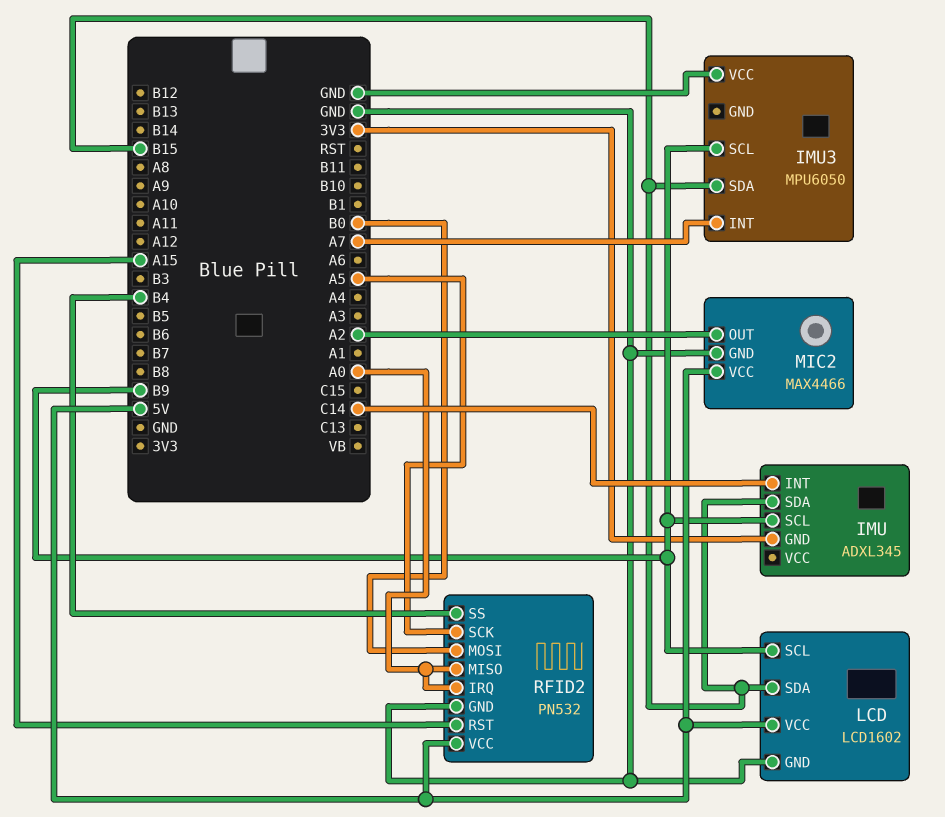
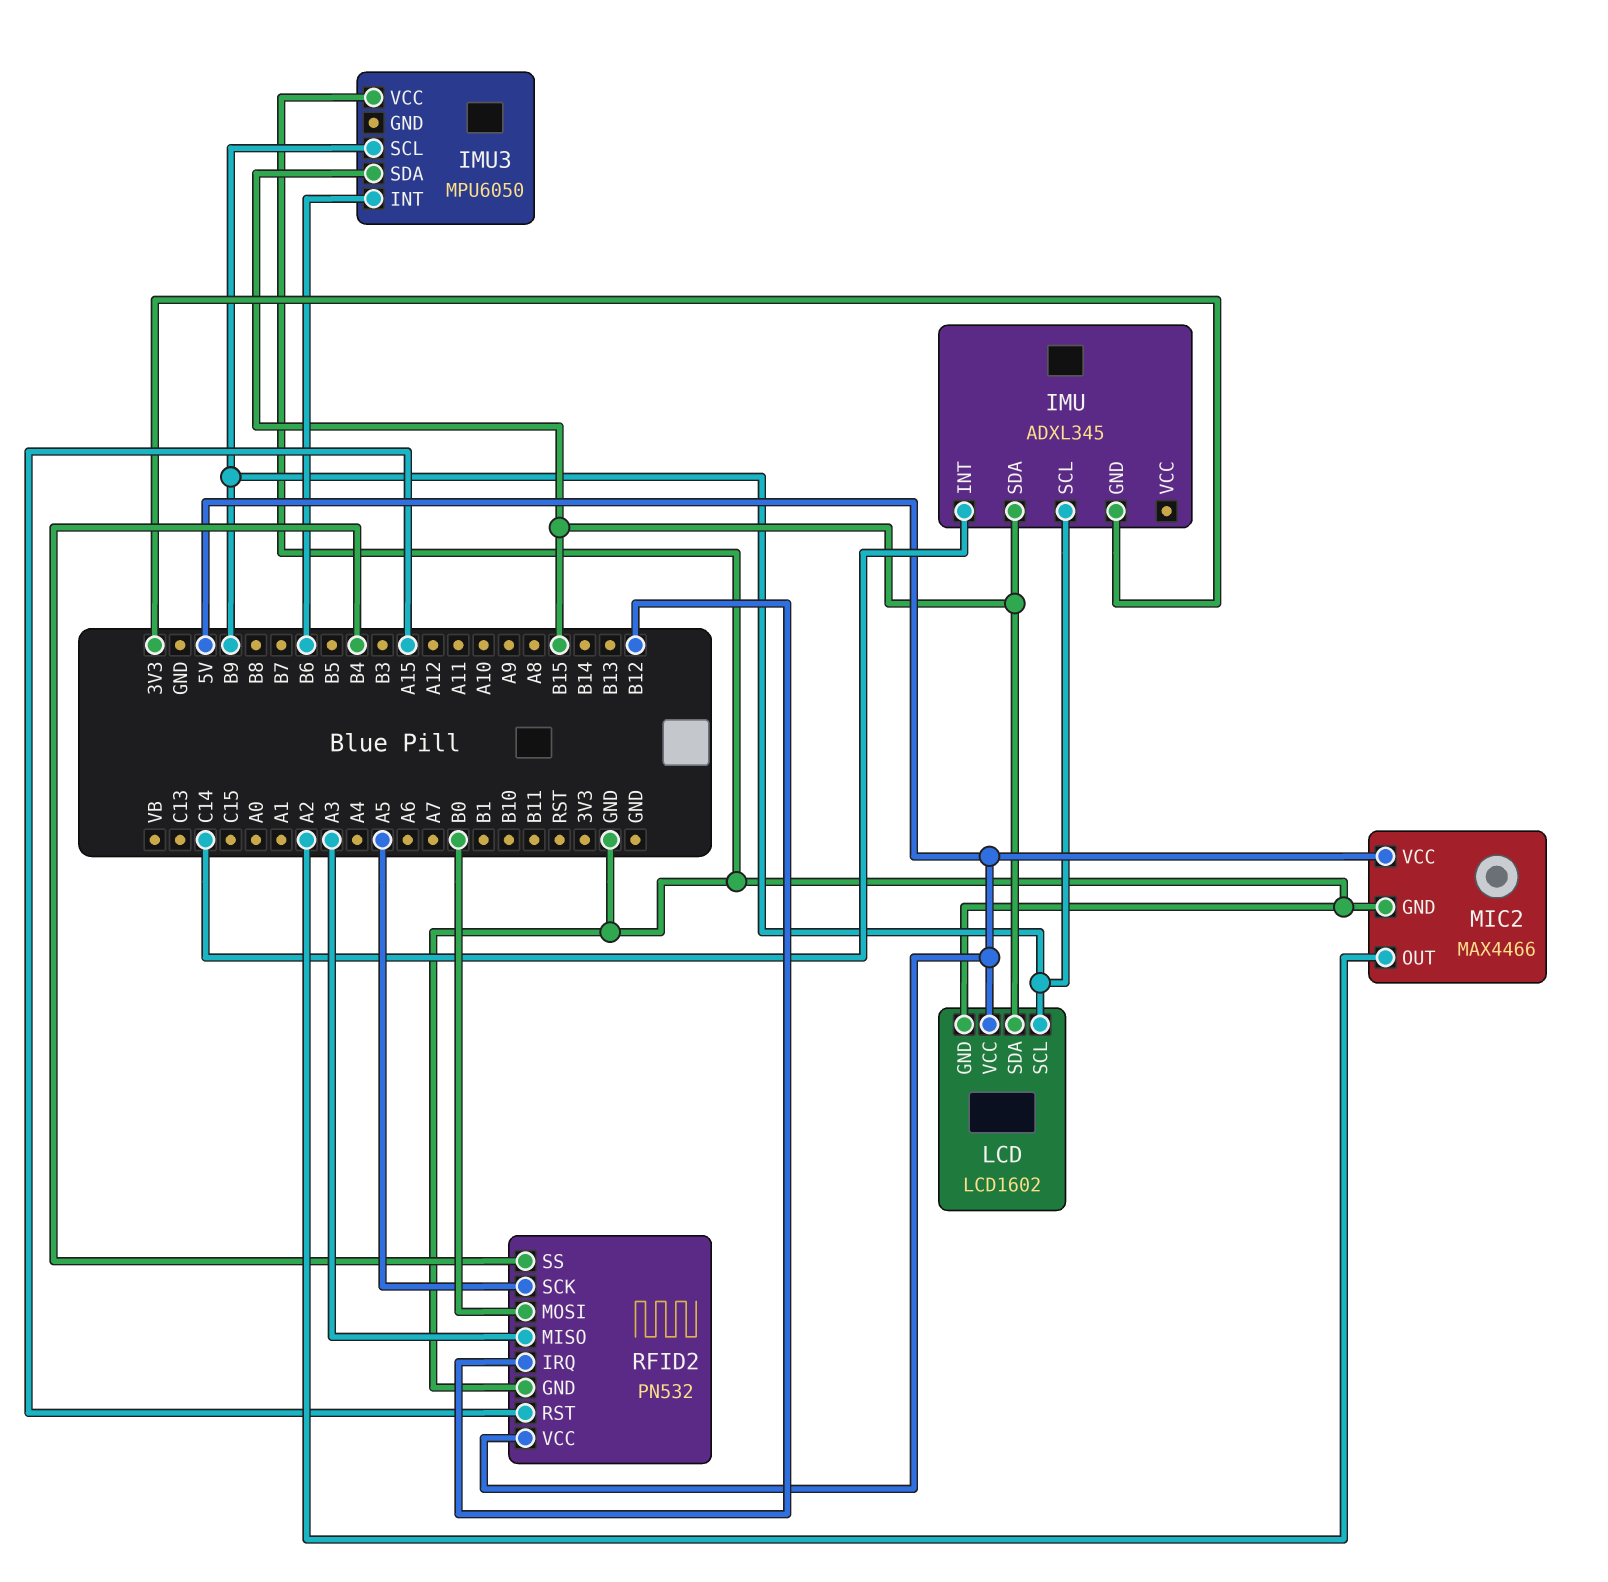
IMU3 pin INT: A7 -> B6
RFID2 pin IRQ: A0 -> B12
RFID2 pin MISO: A0 -> A3

